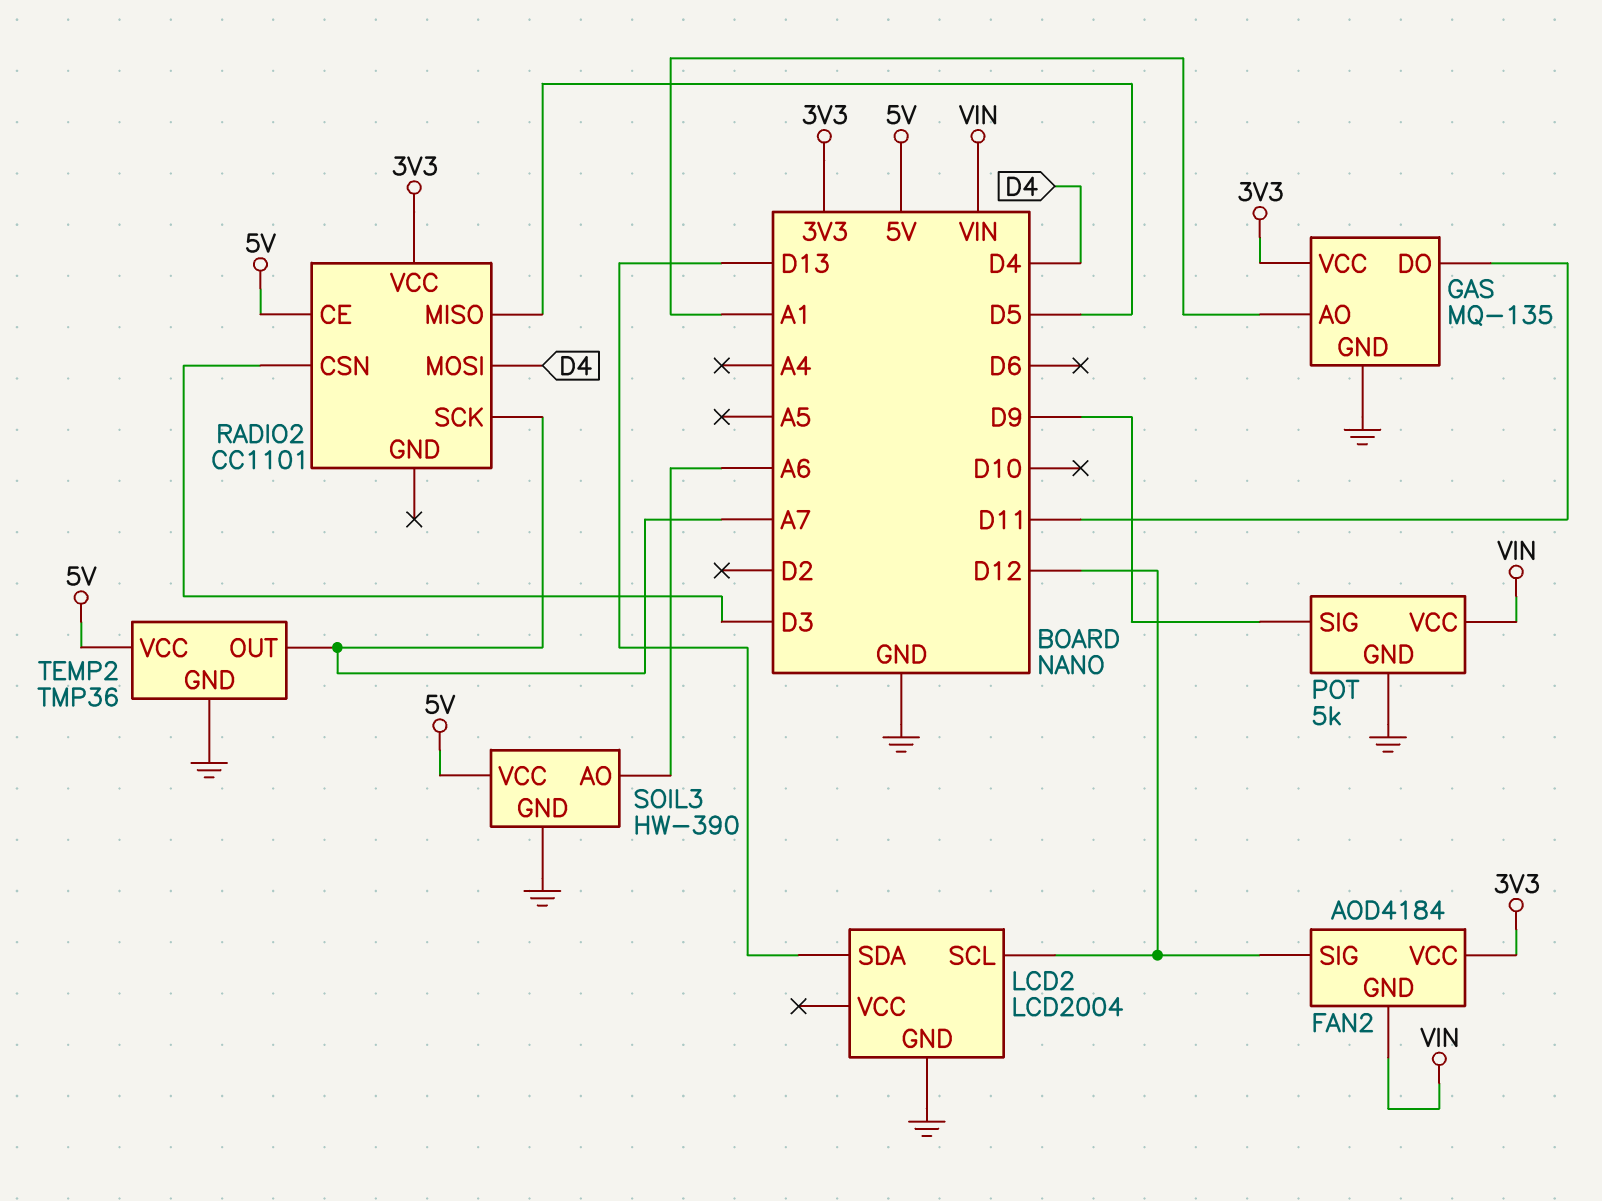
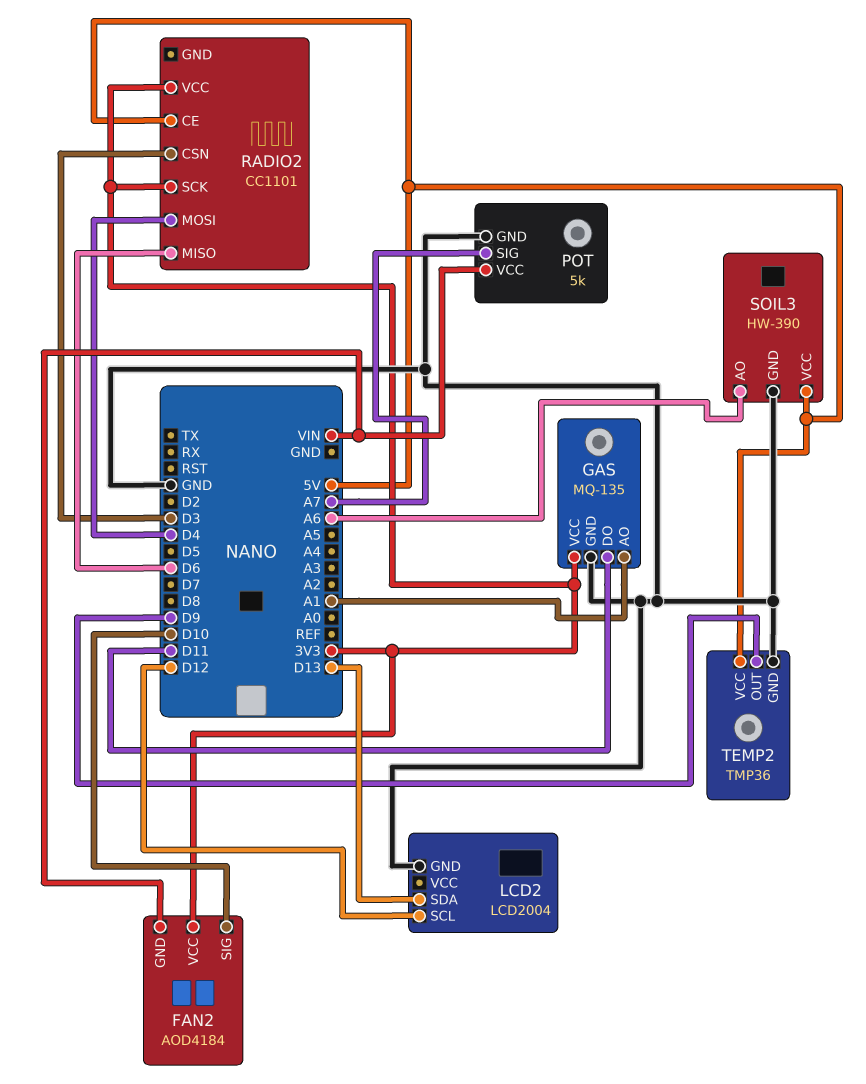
FAN2 pin SIG: D12 -> D10
POT pin SIG: D9 -> A7
RADIO2 pin MISO: D5 -> D6
RADIO2 pin SCK: A7 -> 3V3
TEMP2 pin OUT: A7 -> D9

